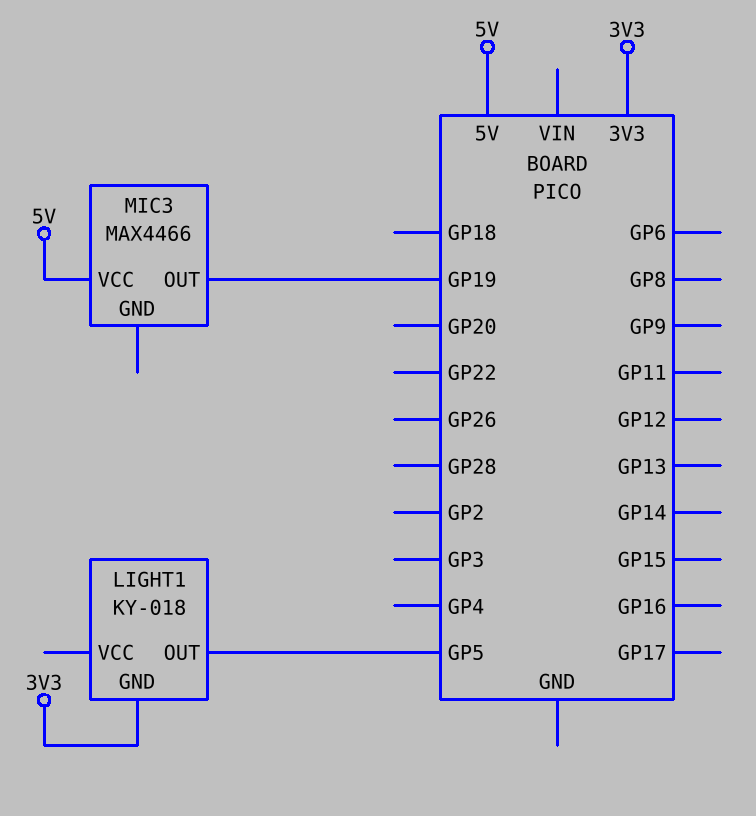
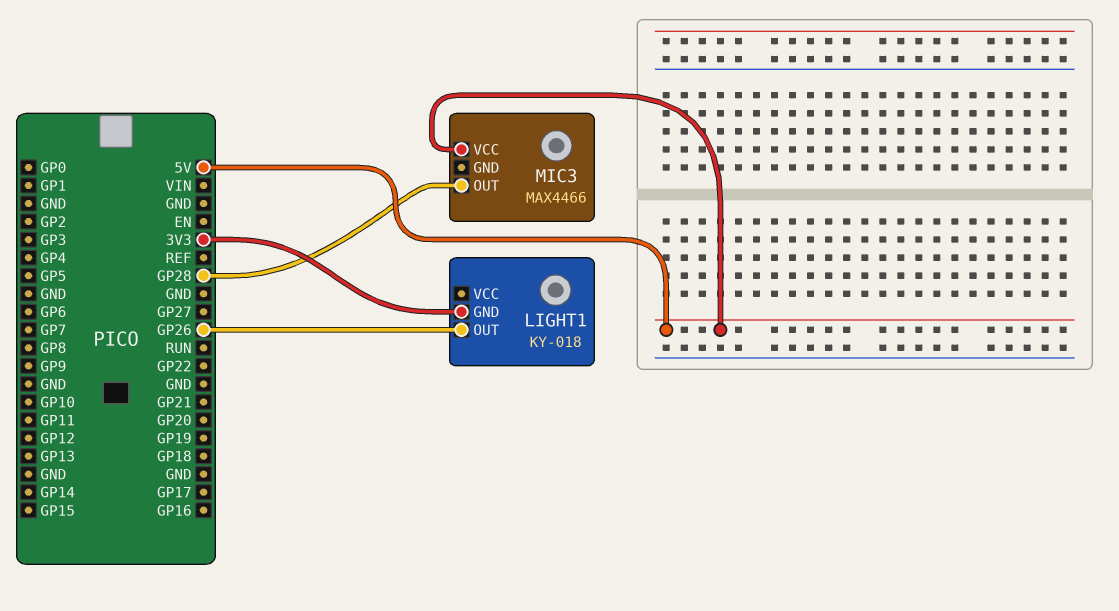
LIGHT1 pin OUT: GP5 -> GP26
MIC3 pin OUT: GP19 -> GP28

